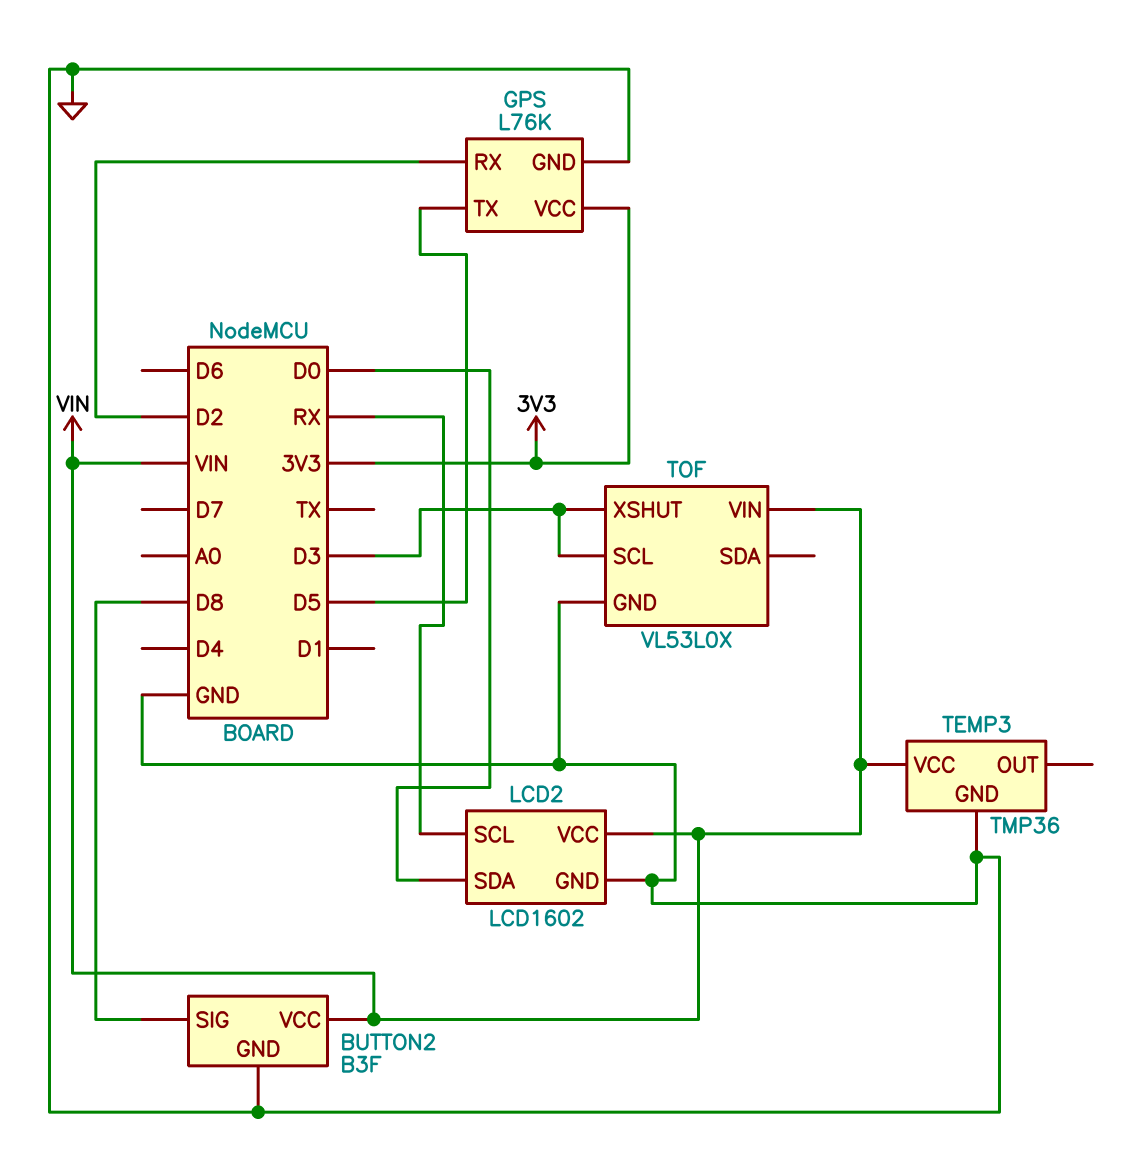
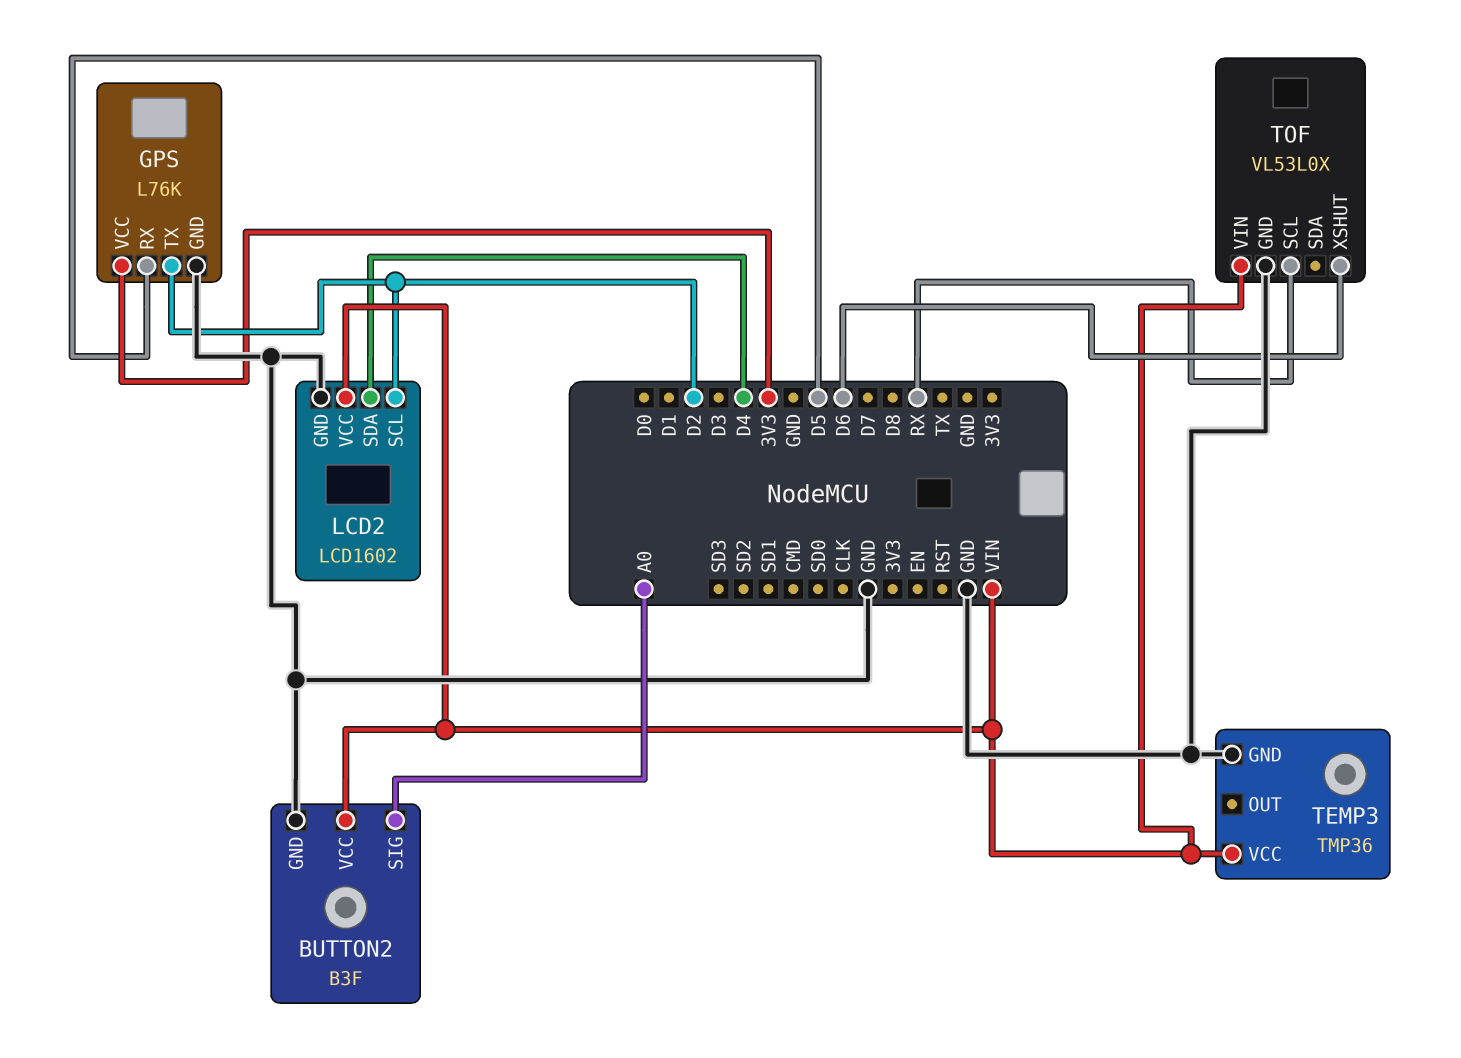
BUTTON2 pin SIG: D8 -> A0
GPS pin RX: D2 -> D5
GPS pin TX: D5 -> D2
LCD2 pin SCL: RX -> D2
LCD2 pin SDA: D0 -> D4
TOF pin SCL: D3 -> RX
TOF pin XSHUT: D3 -> D6

